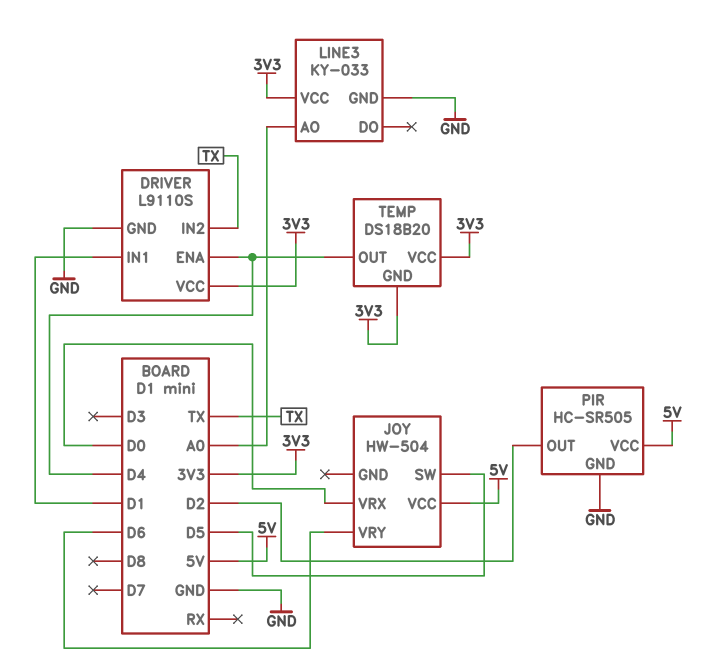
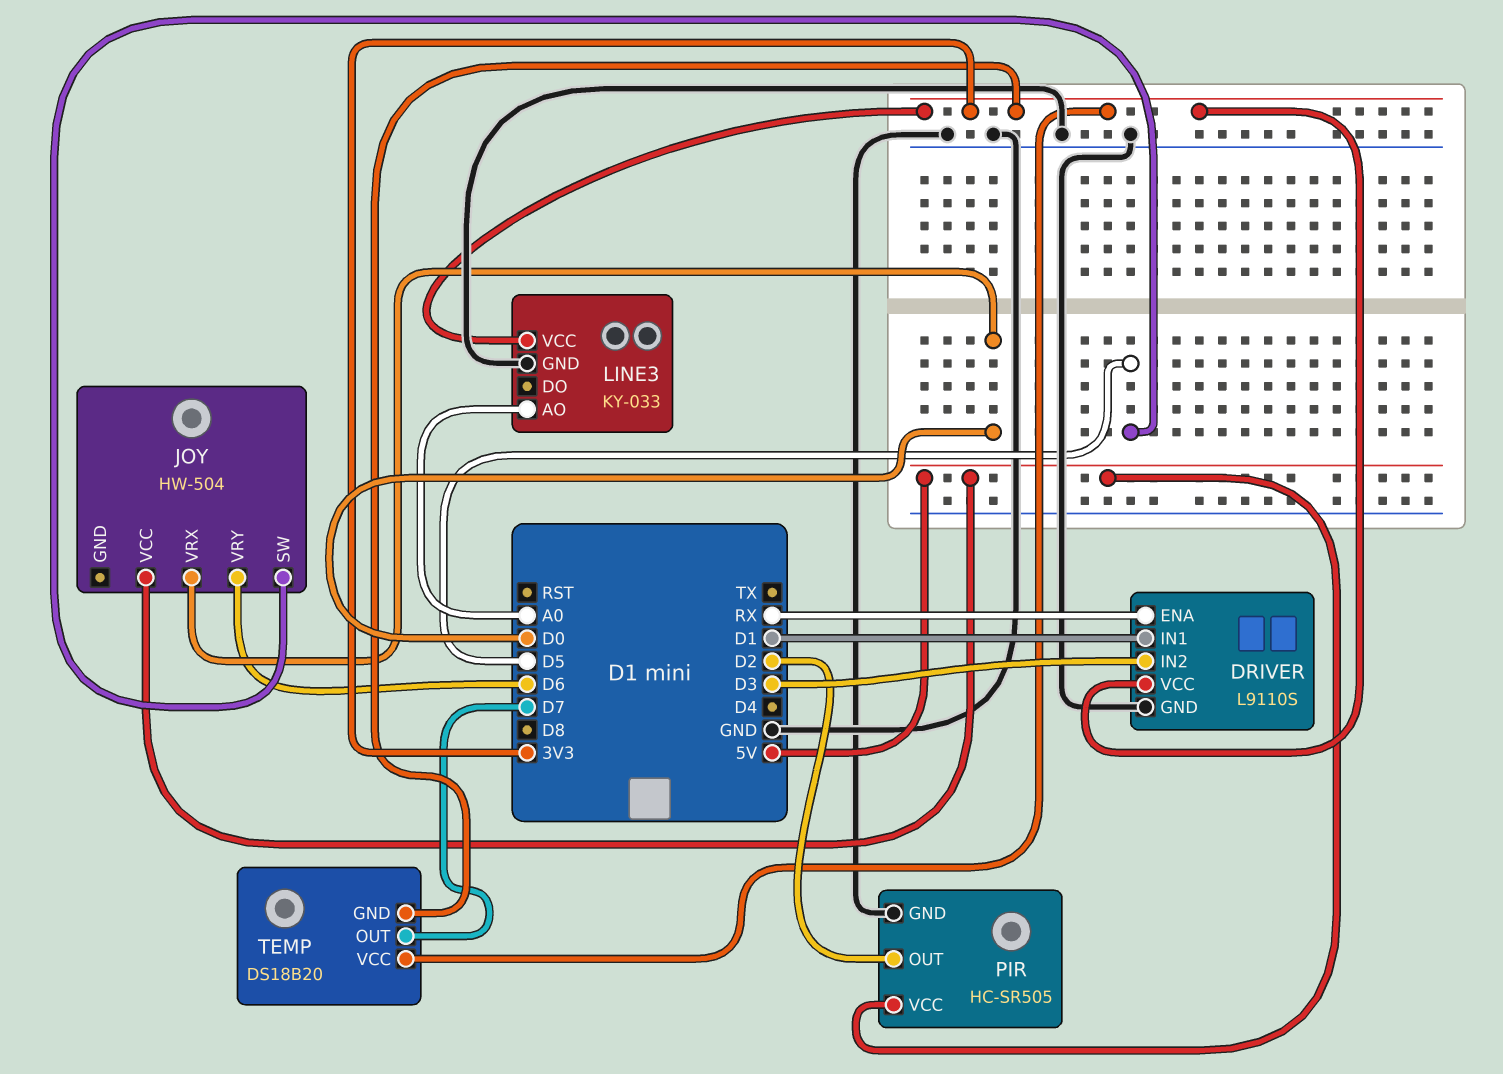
DRIVER pin ENA: D4 -> RX
DRIVER pin IN2: TX -> D3
TEMP pin OUT: D4 -> D7

